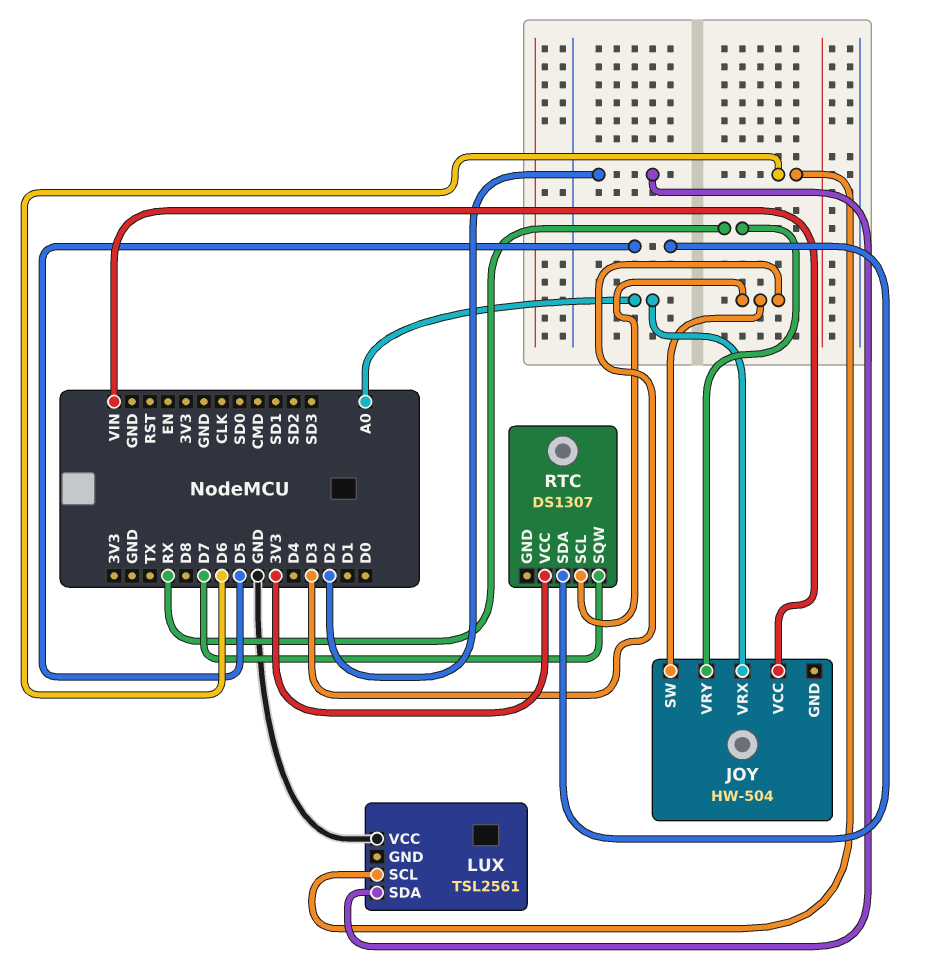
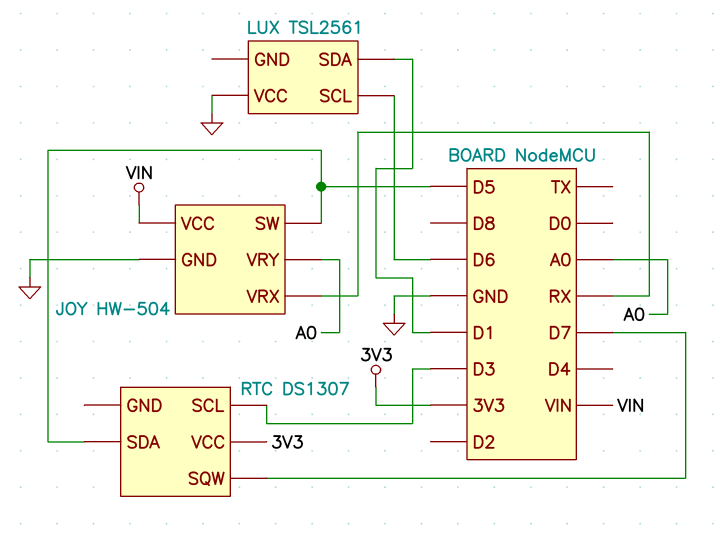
JOY pin GND: none -> GND
JOY pin SW: D3 -> D5
JOY pin VRX: A0 -> RX
JOY pin VRY: RX -> A0
LUX pin SDA: D2 -> D1

